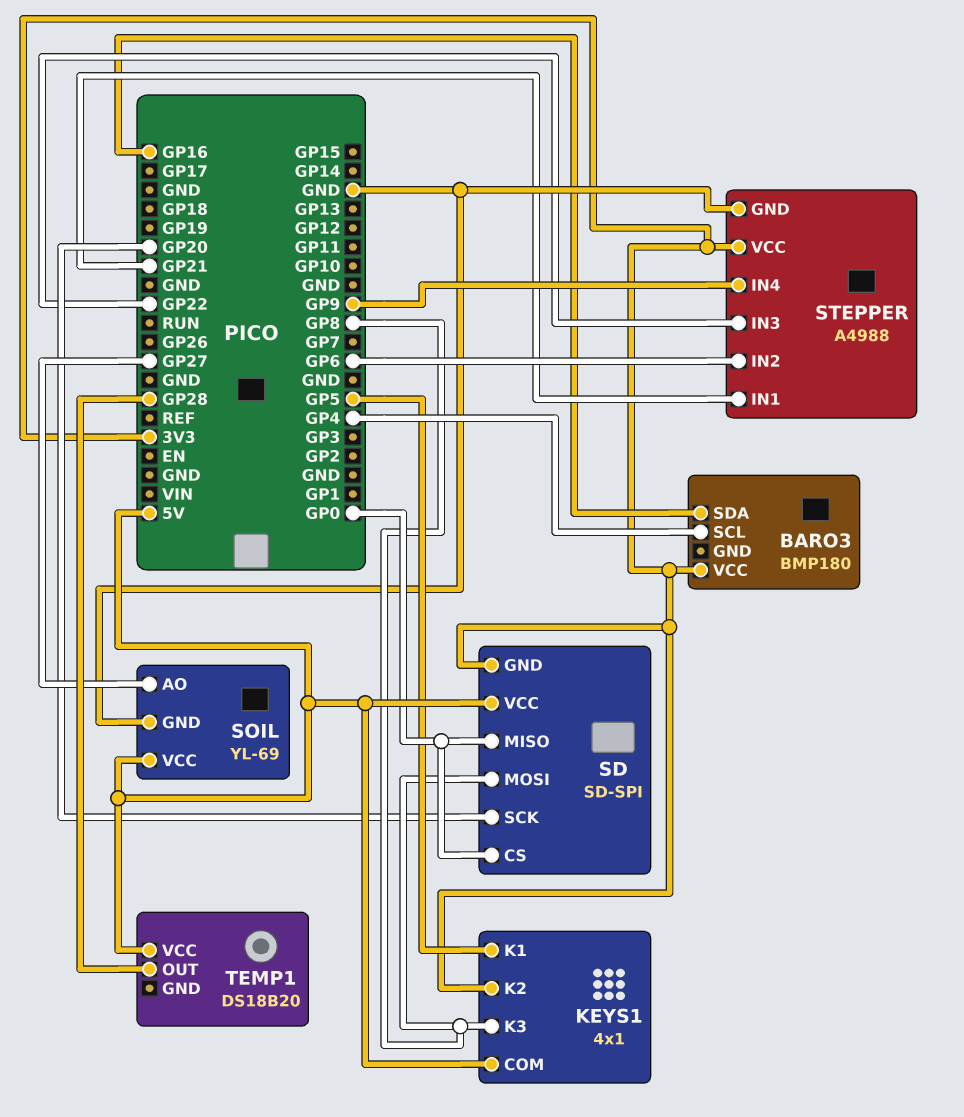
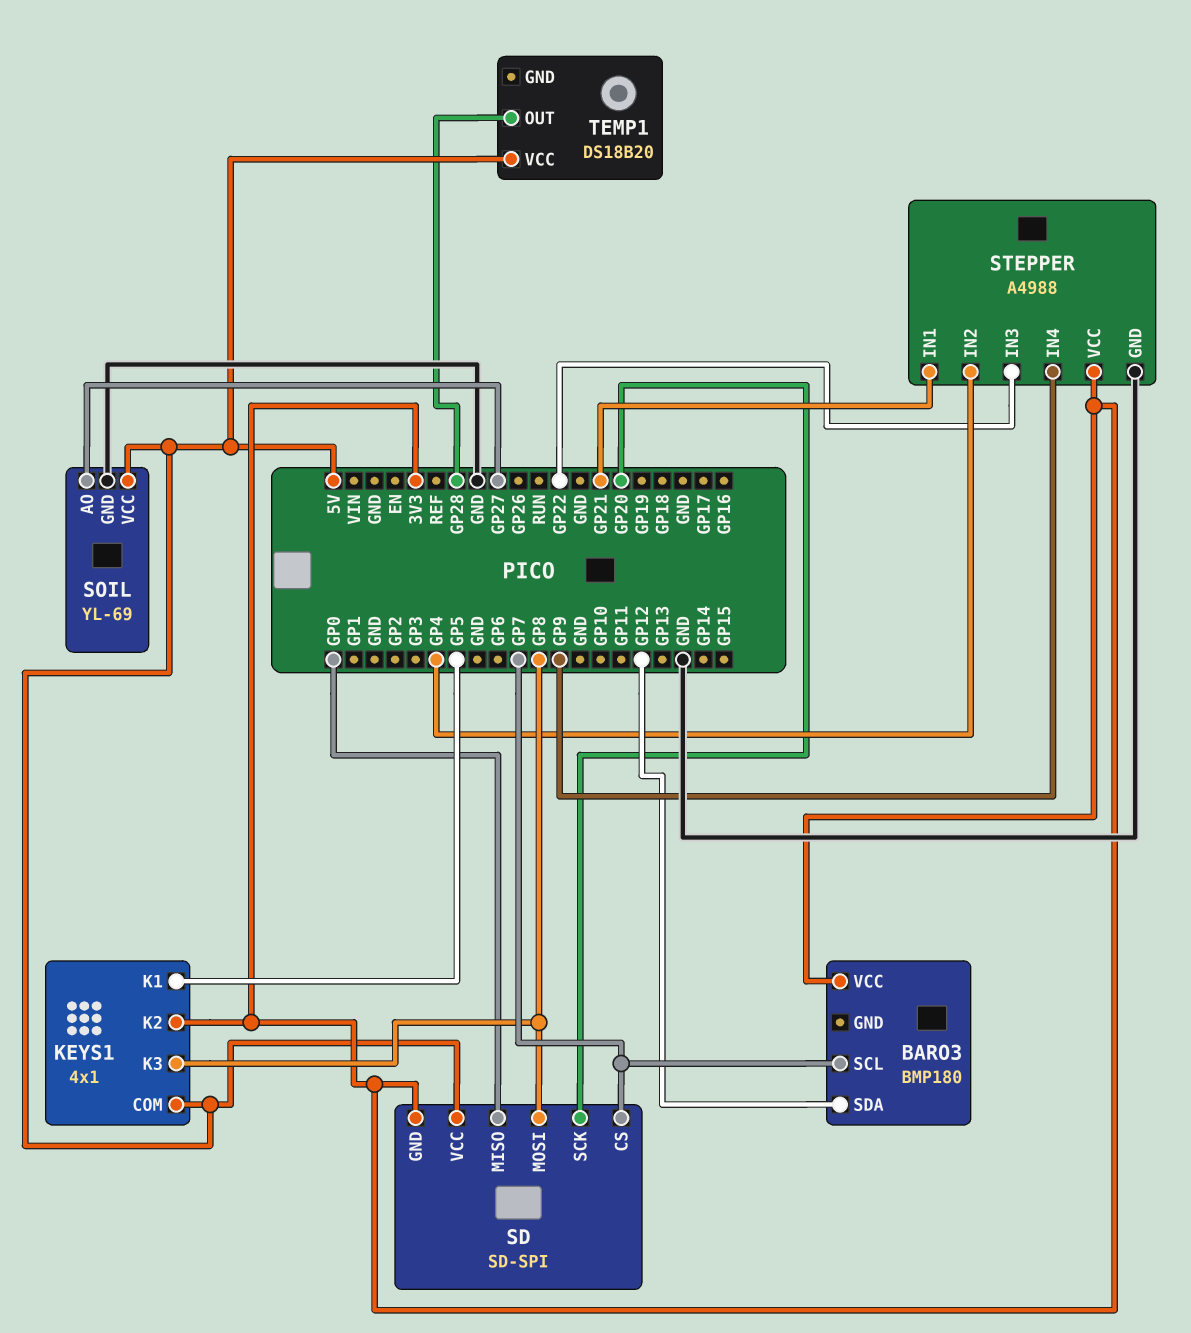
BARO3 pin SCL: GP4 -> GP7
BARO3 pin SDA: GP16 -> GP12
SD pin CS: GP0 -> GP7
STEPPER pin IN2: GP6 -> GP4

